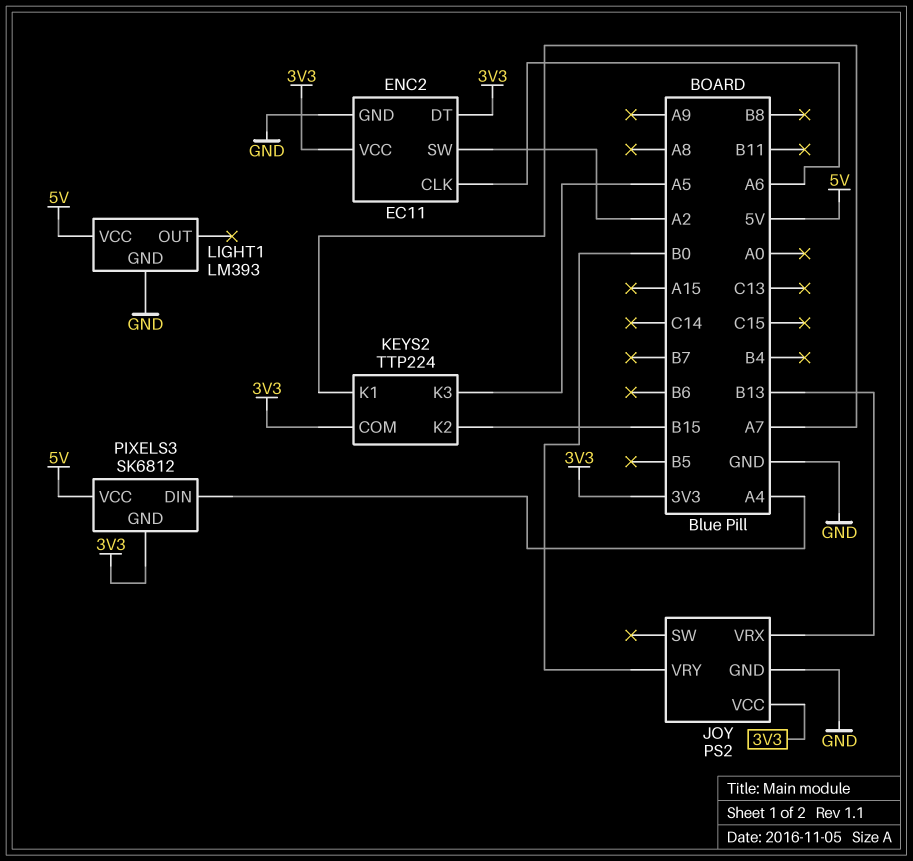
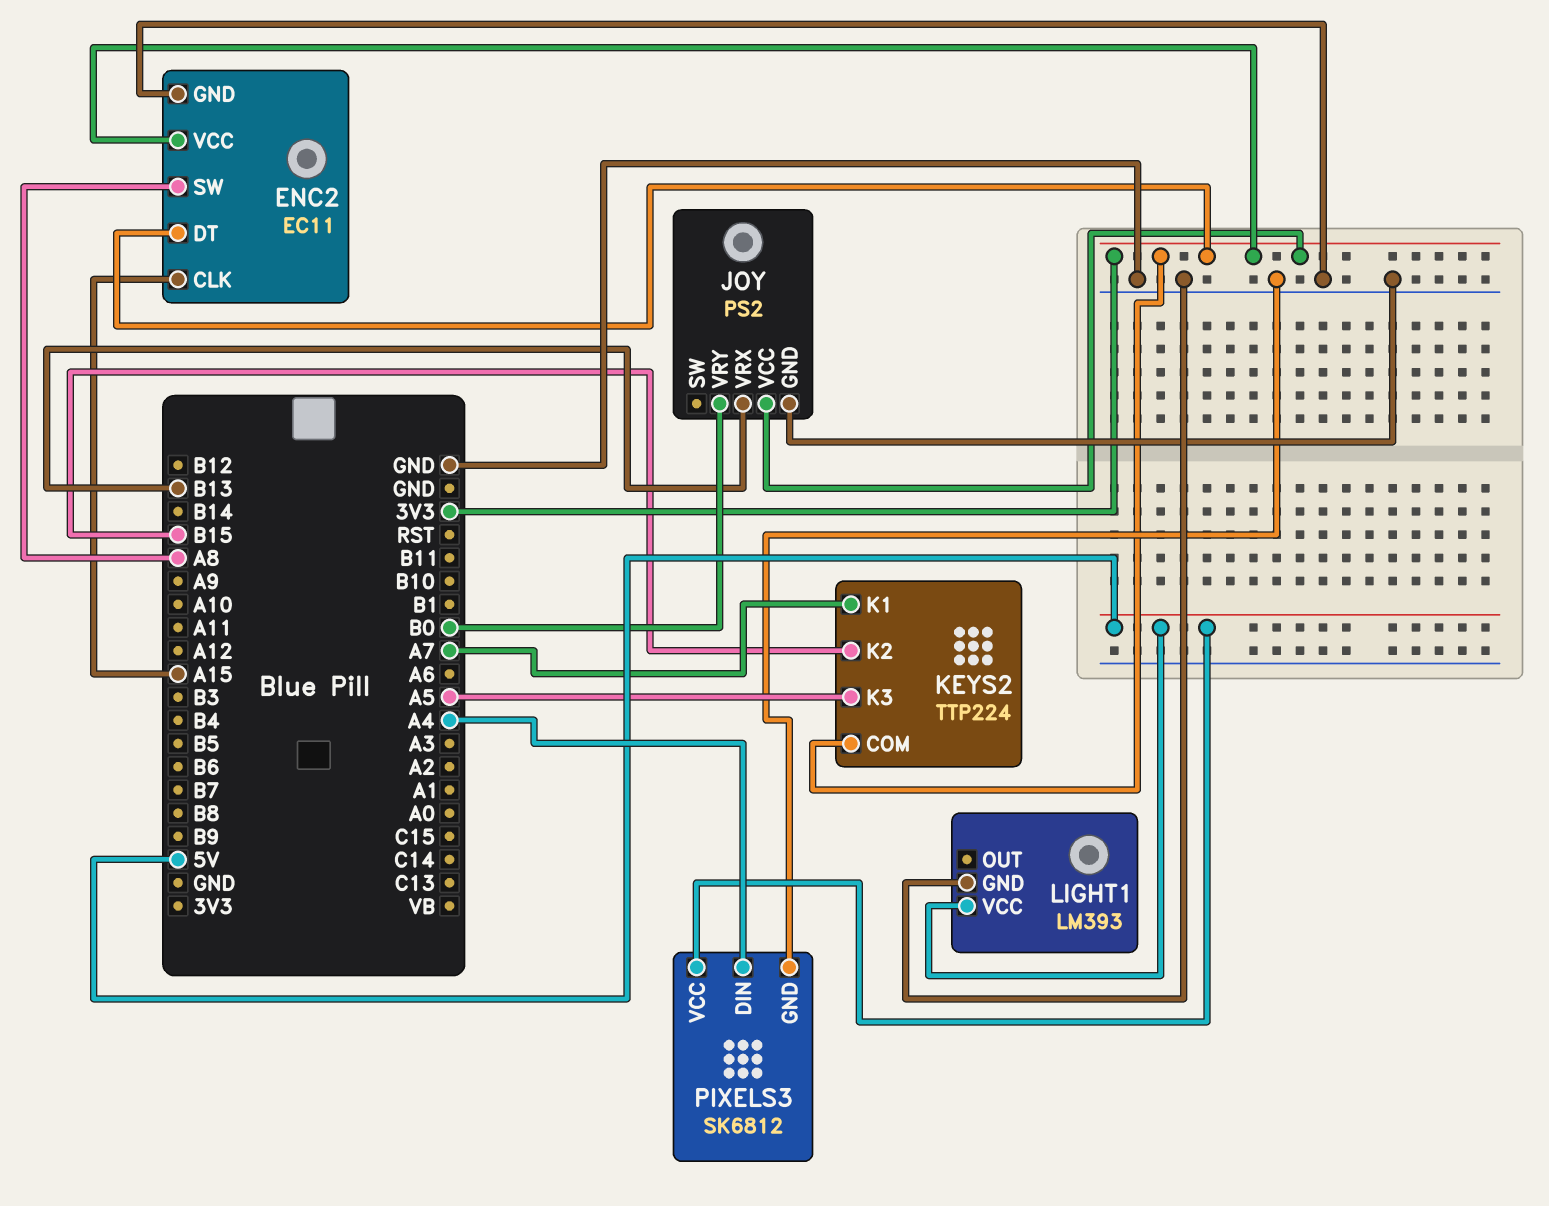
ENC2 pin CLK: A6 -> A15
ENC2 pin SW: A2 -> A8
PIXELS3 pin GND: 3V3 -> GND

